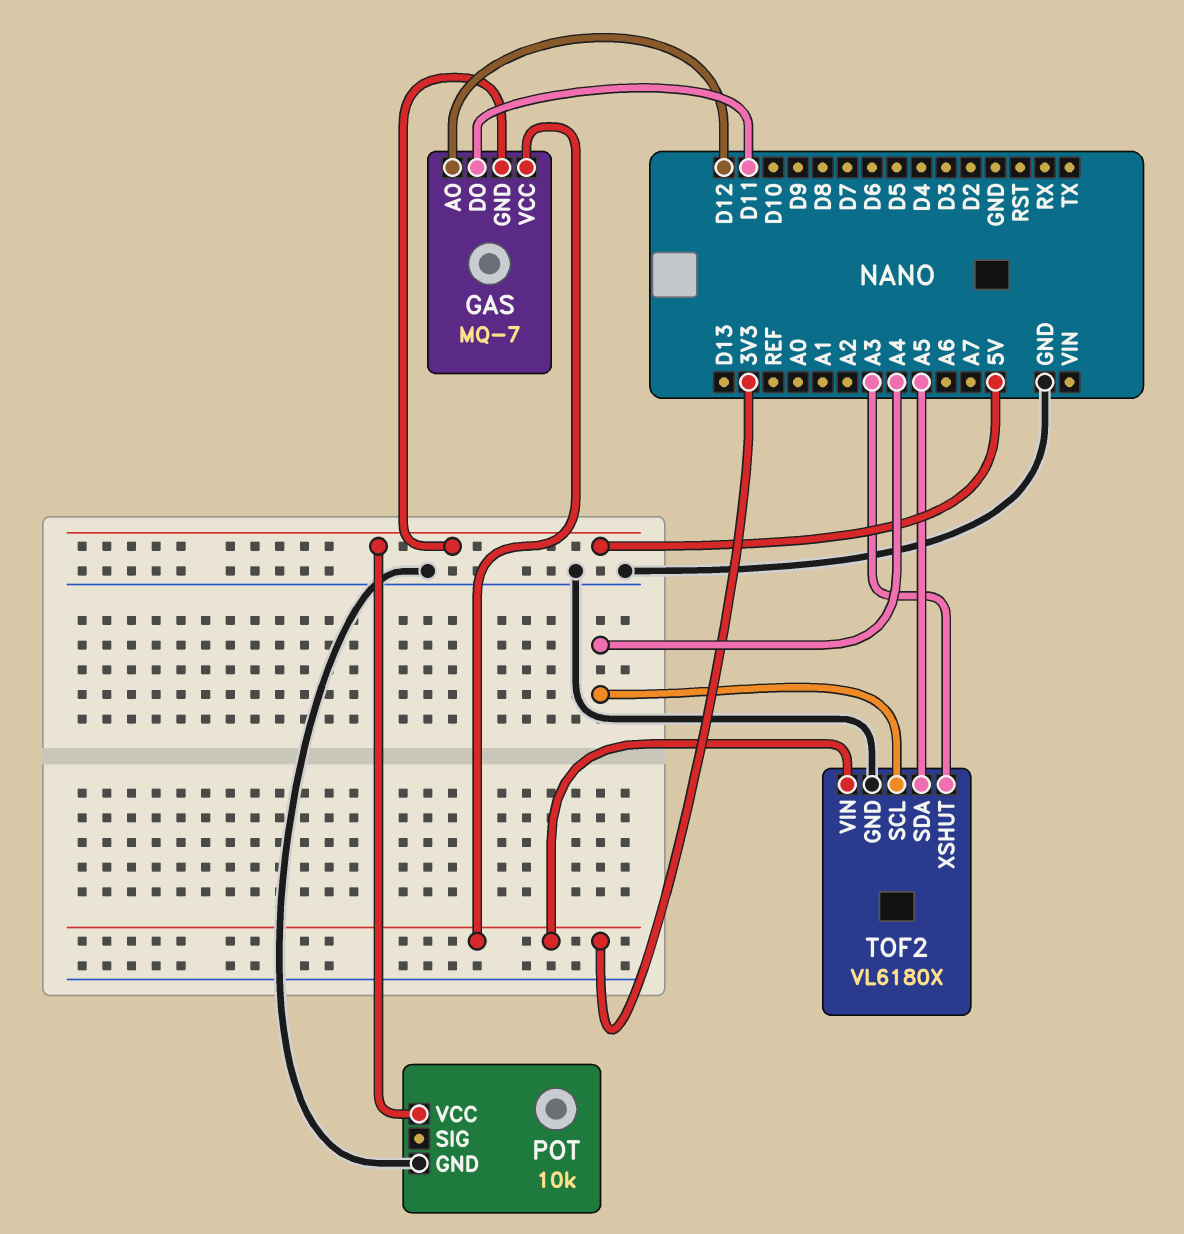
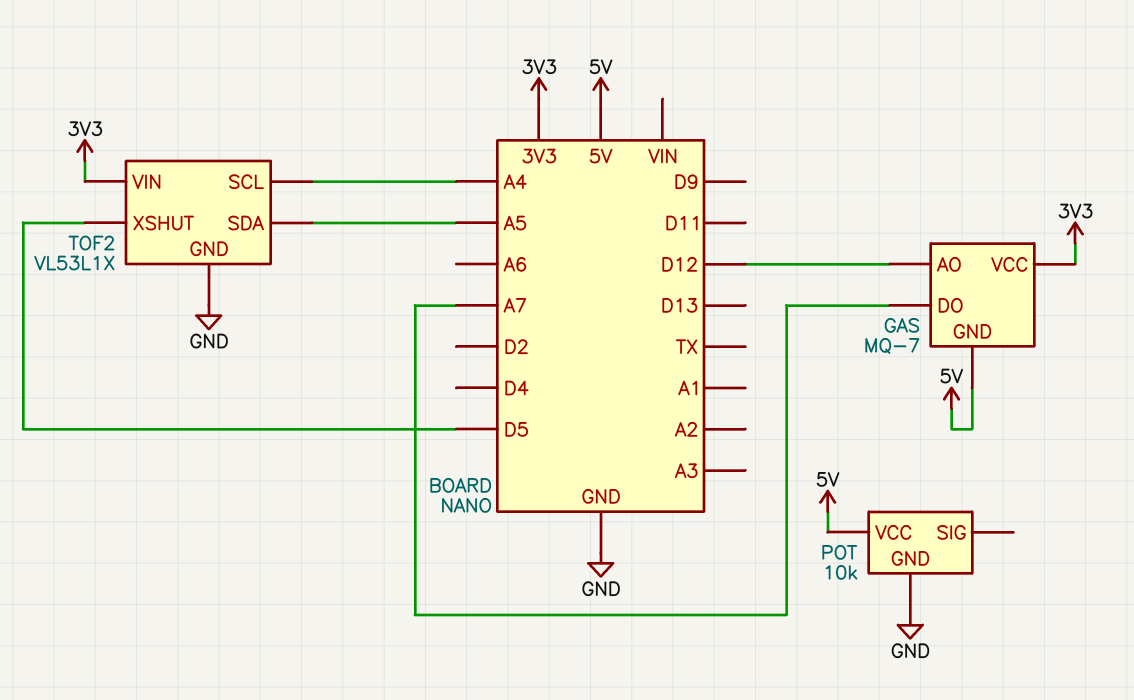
GAS pin DO: D11 -> A7
TOF2: VL6180X -> VL53L1X
TOF2 pin XSHUT: A3 -> D5

